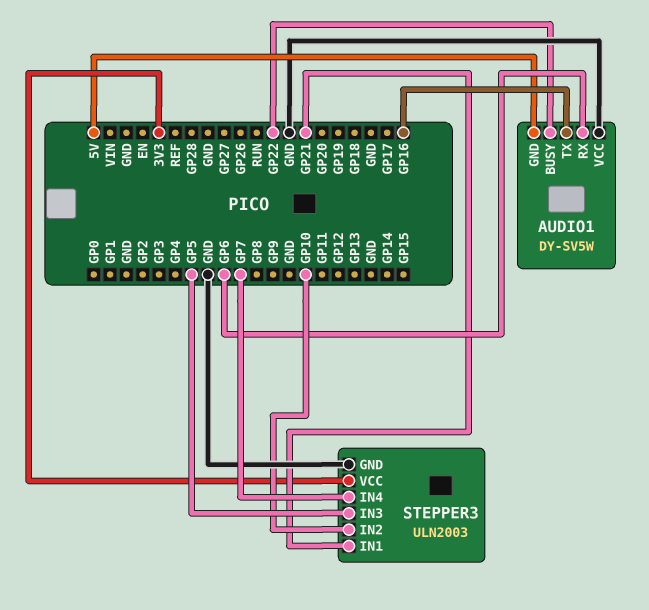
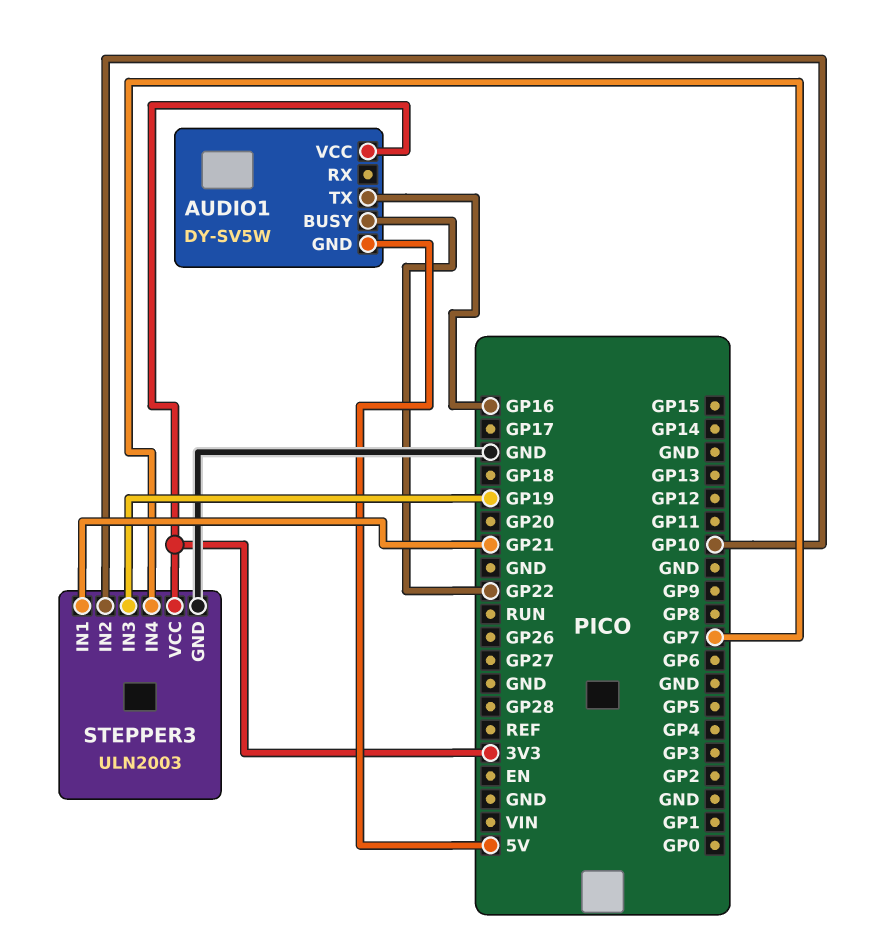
AUDIO1 pin RX: GP6 -> none
AUDIO1 pin VCC: GND -> 3V3
STEPPER3 pin IN3: GP5 -> GP19

